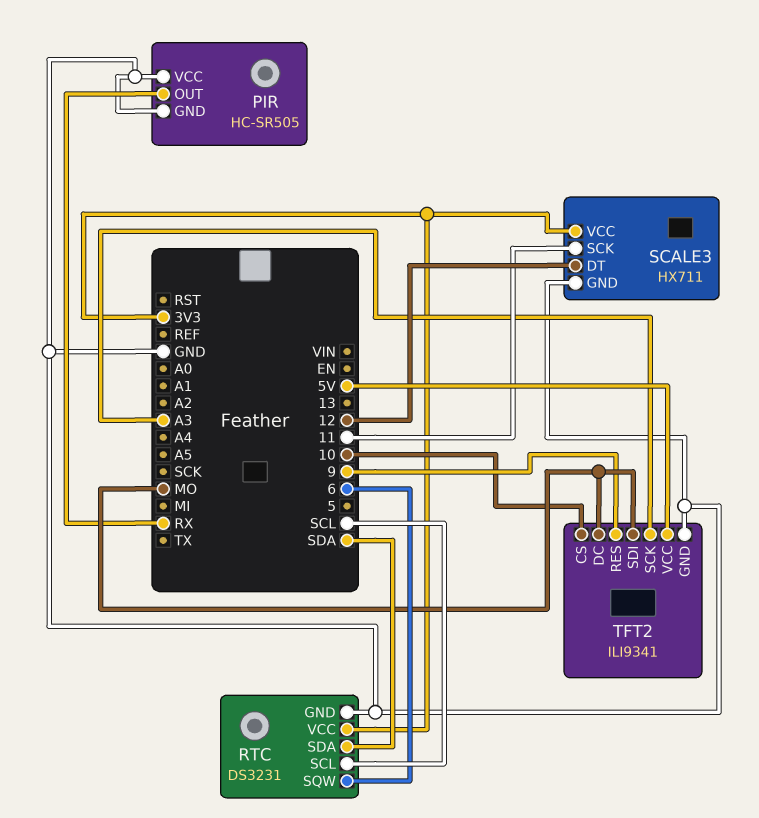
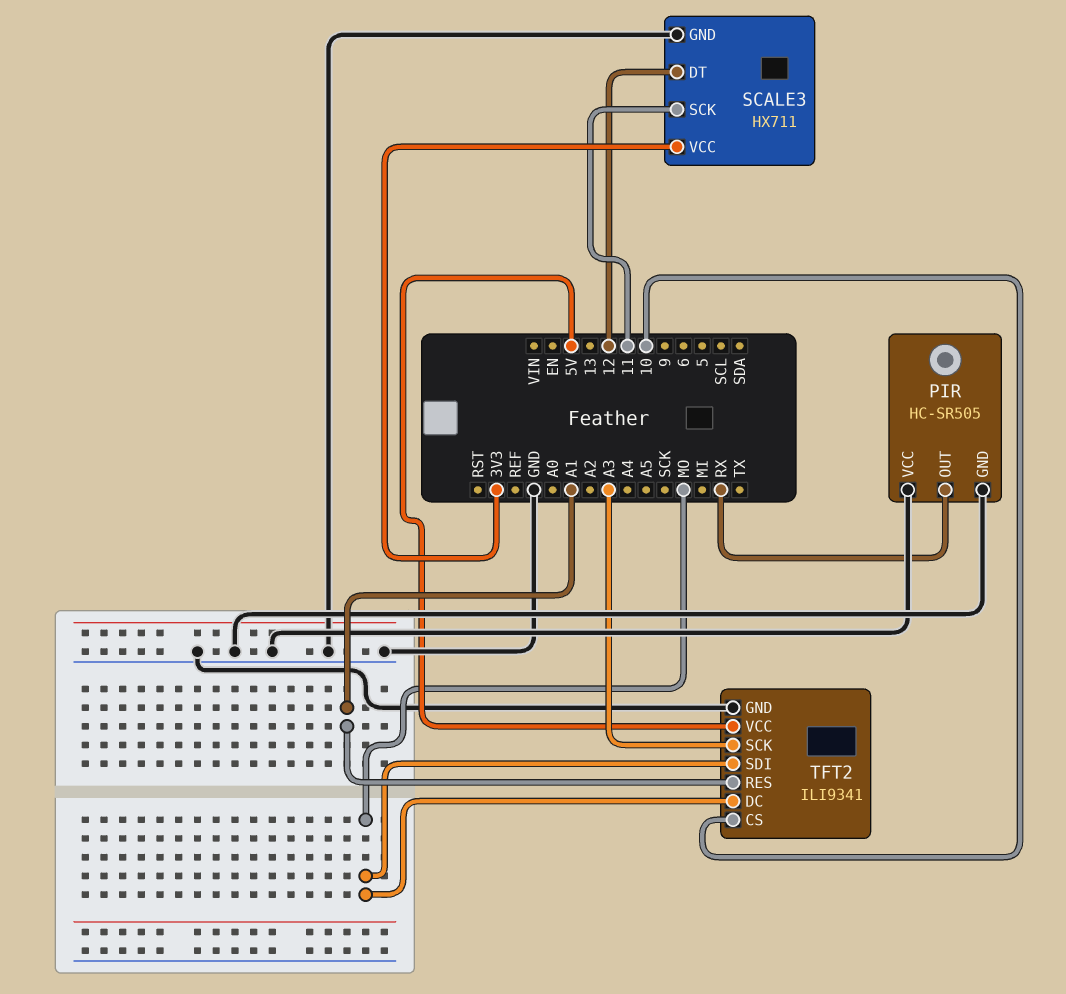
RTC: DS3231 -> none
RTC pin GND: GND -> none
RTC pin SCL: SCL -> none
RTC pin SDA: SDA -> none
RTC pin SQW: 6 -> none
RTC pin VCC: 3V3 -> none
TFT2 pin RES: 9 -> A1

